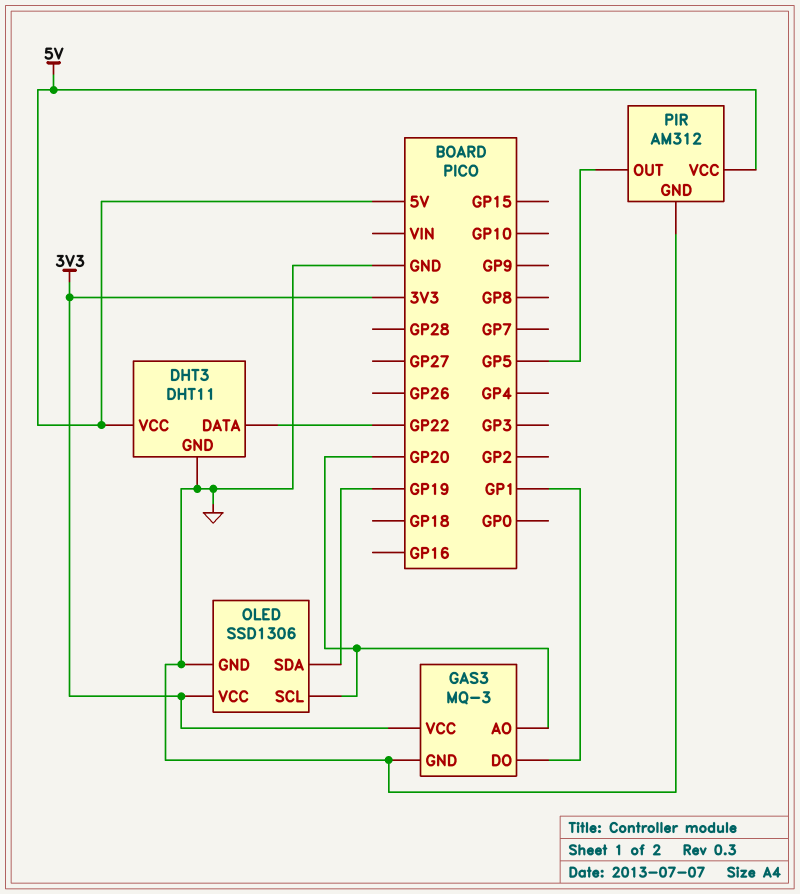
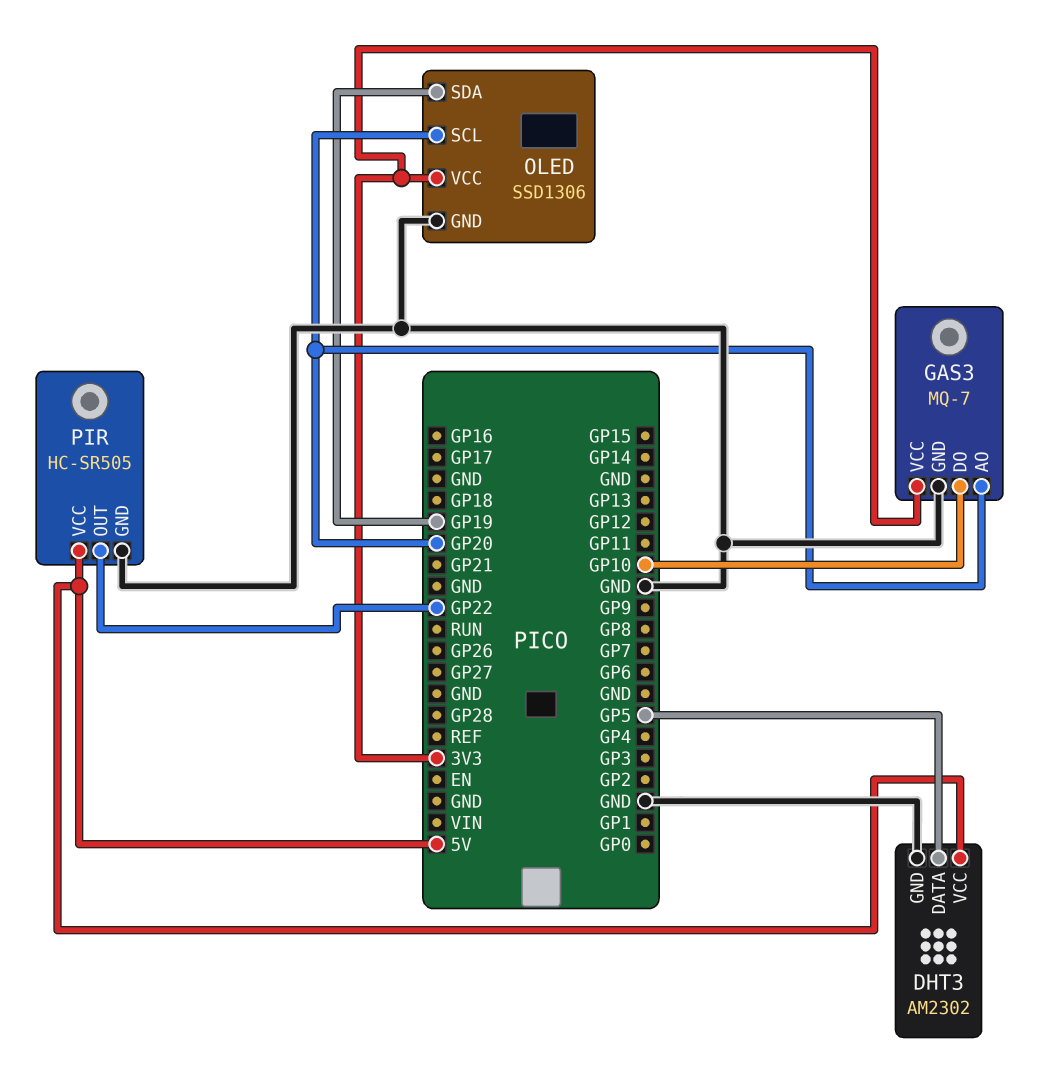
DHT3: DHT11 -> AM2302
DHT3 pin DATA: GP22 -> GP5
GAS3: MQ-3 -> MQ-7
GAS3 pin DO: GP1 -> GP10
PIR: AM312 -> HC-SR505
PIR pin OUT: GP5 -> GP22

